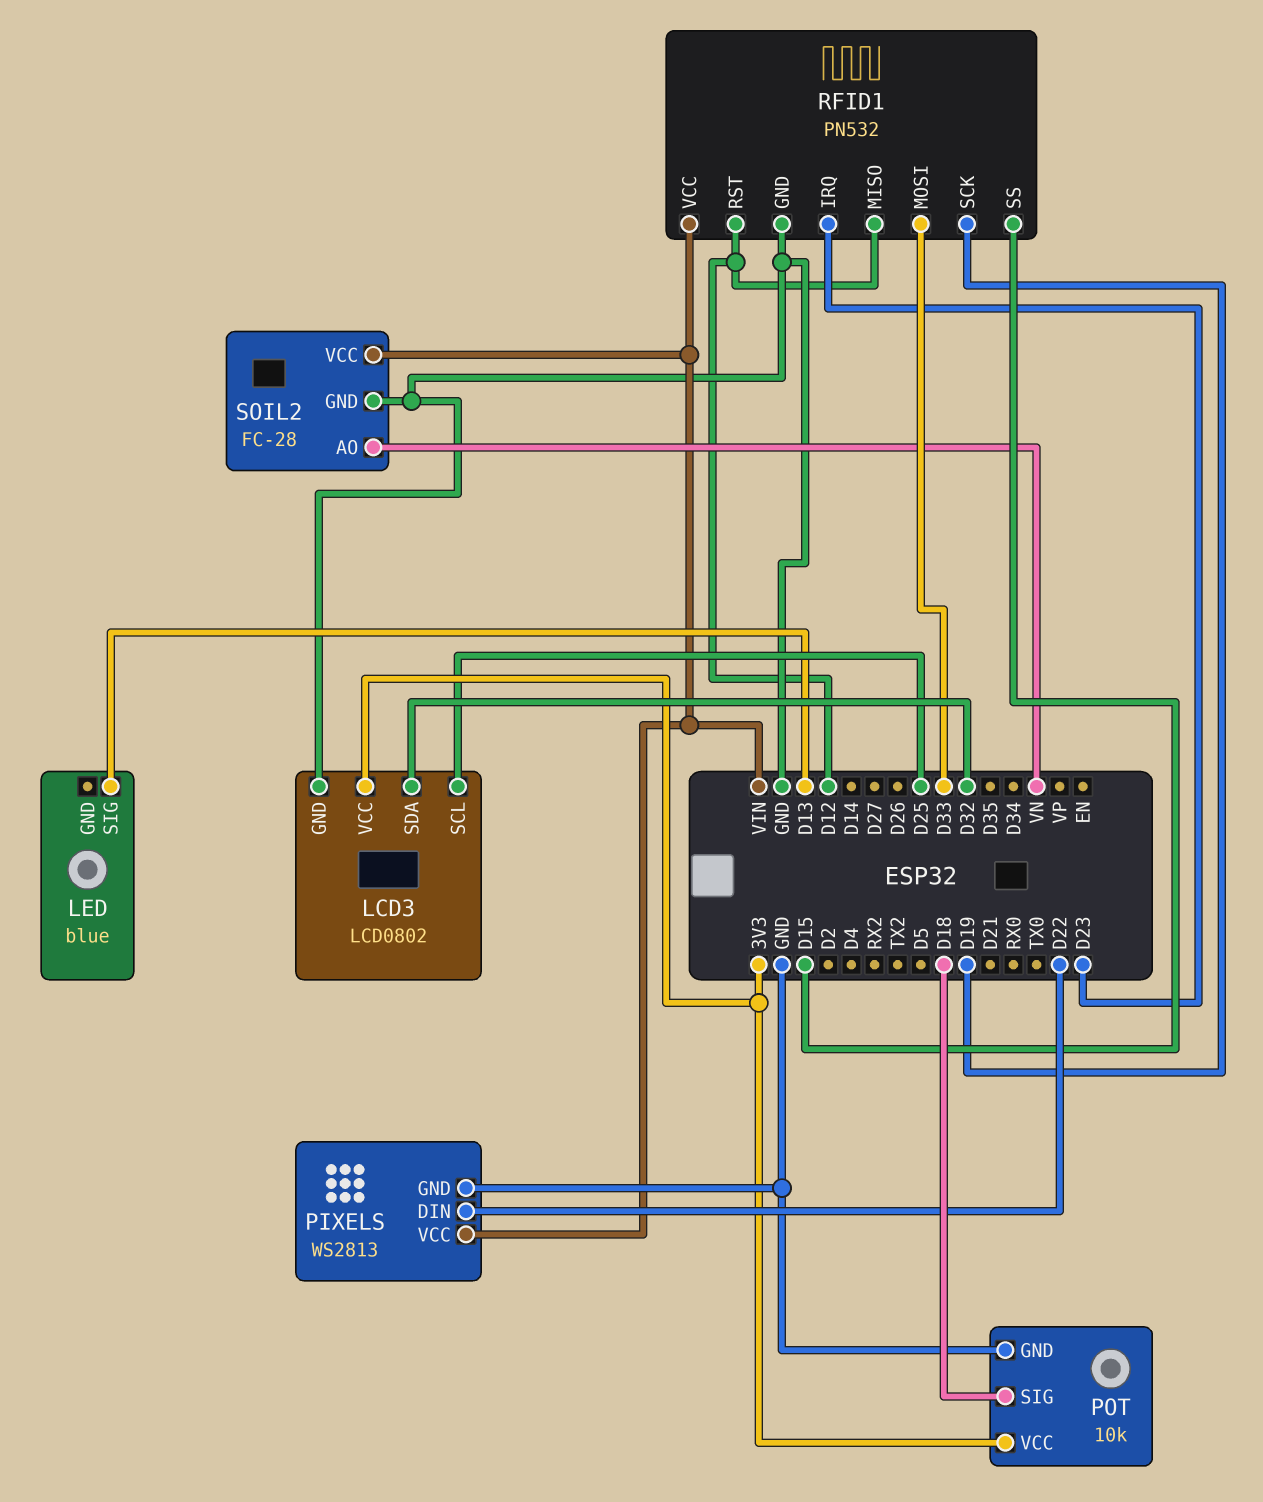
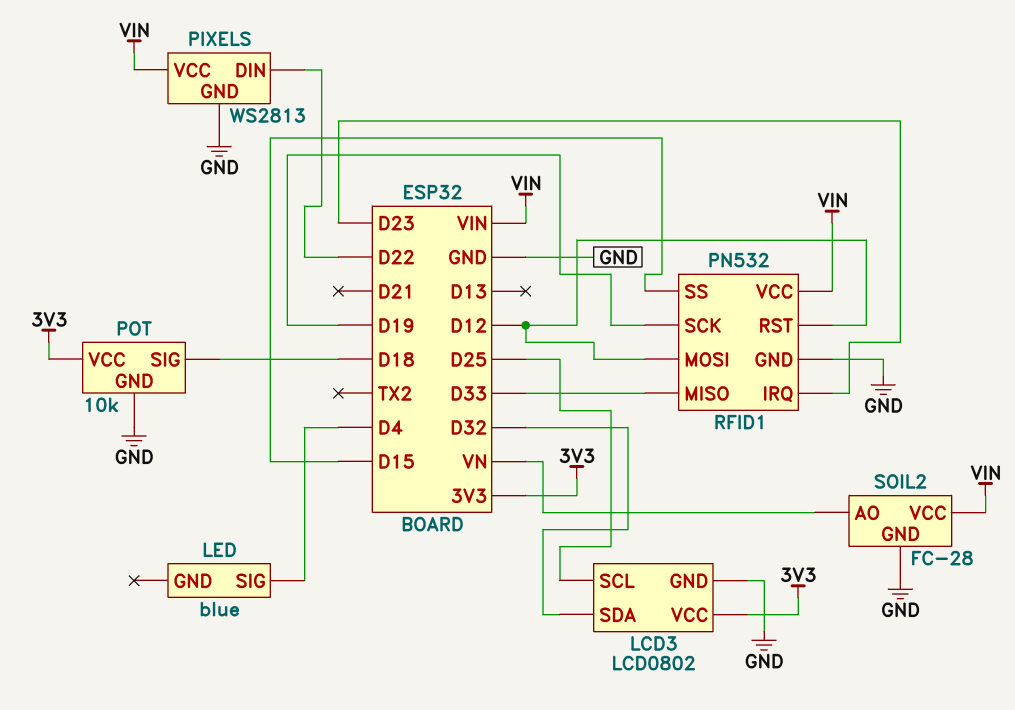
LED pin SIG: D13 -> D4
RFID1 pin MISO: D12 -> D33
RFID1 pin MOSI: D33 -> D12

